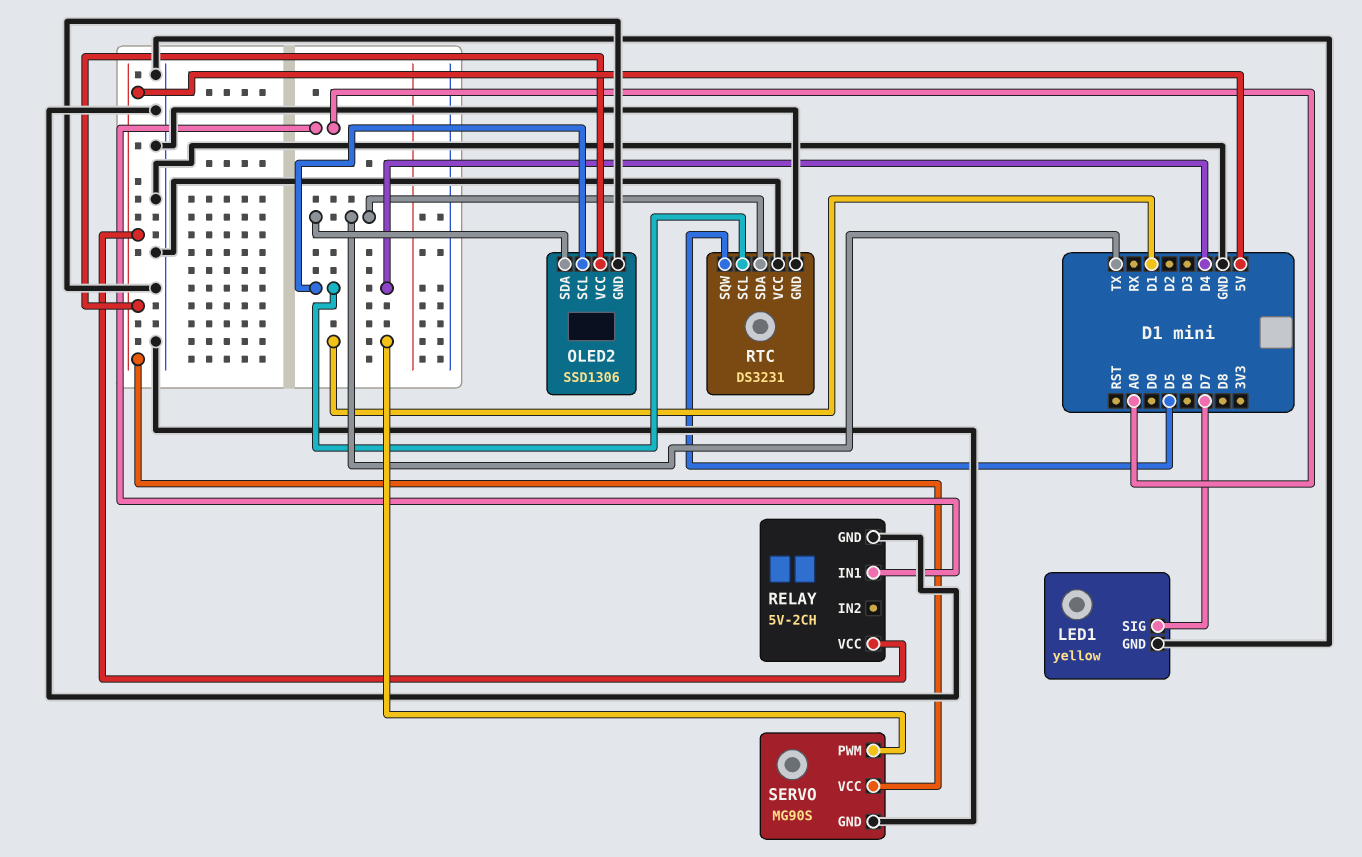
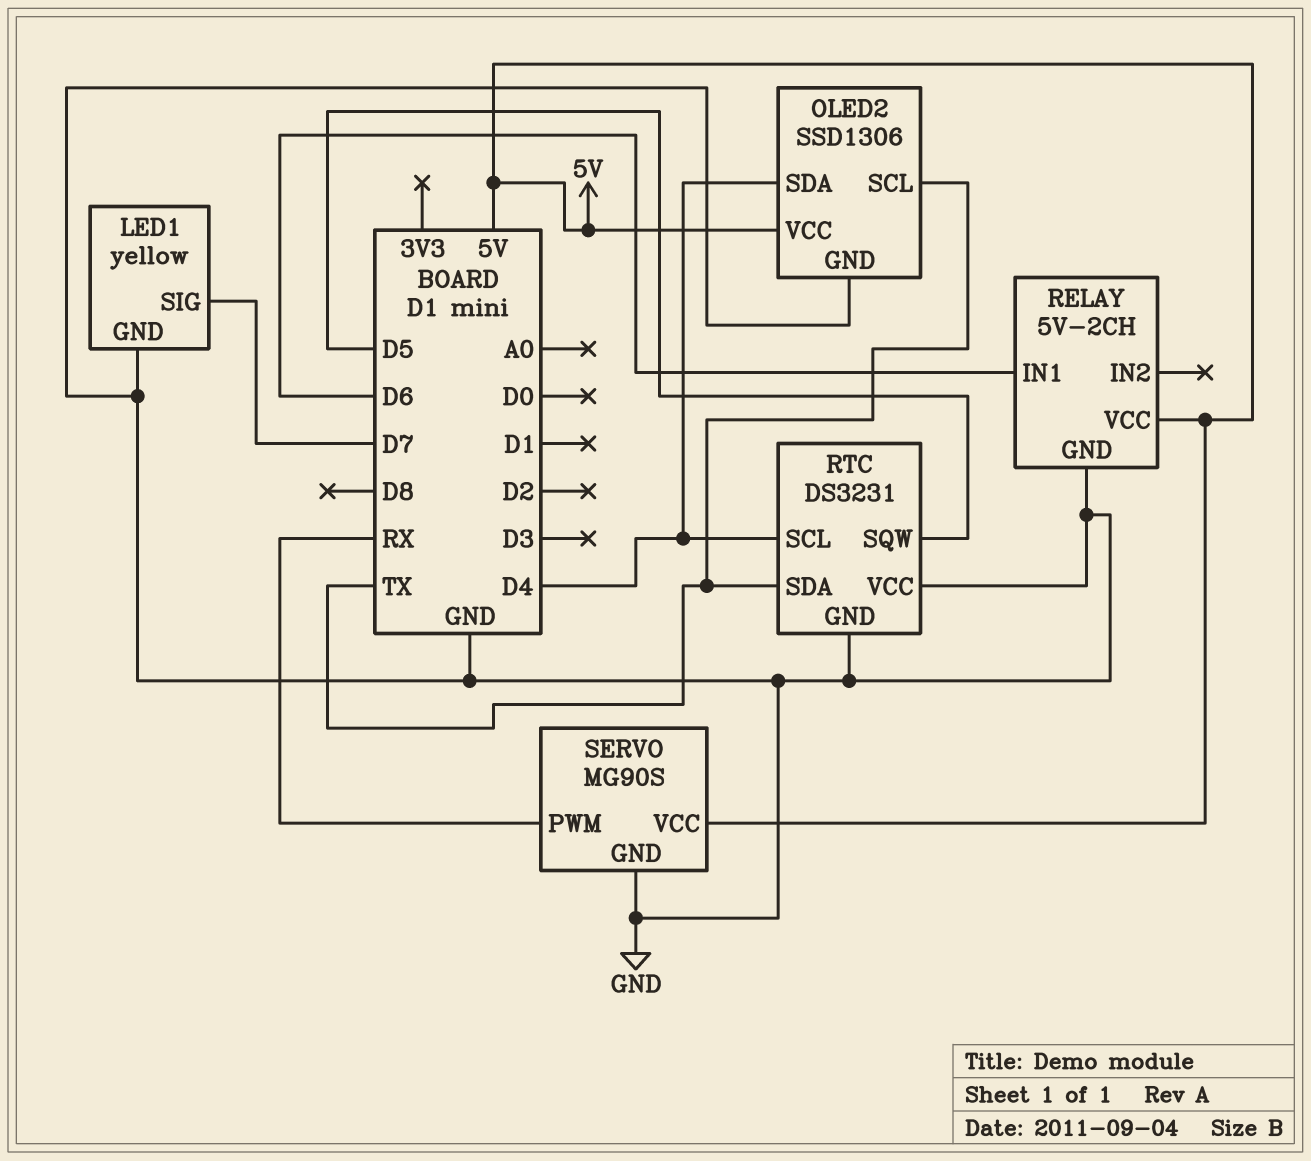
OLED2 pin SCL: D4 -> TX
OLED2 pin SDA: TX -> D4
RELAY pin IN1: A0 -> D6
SERVO pin PWM: D1 -> RX

